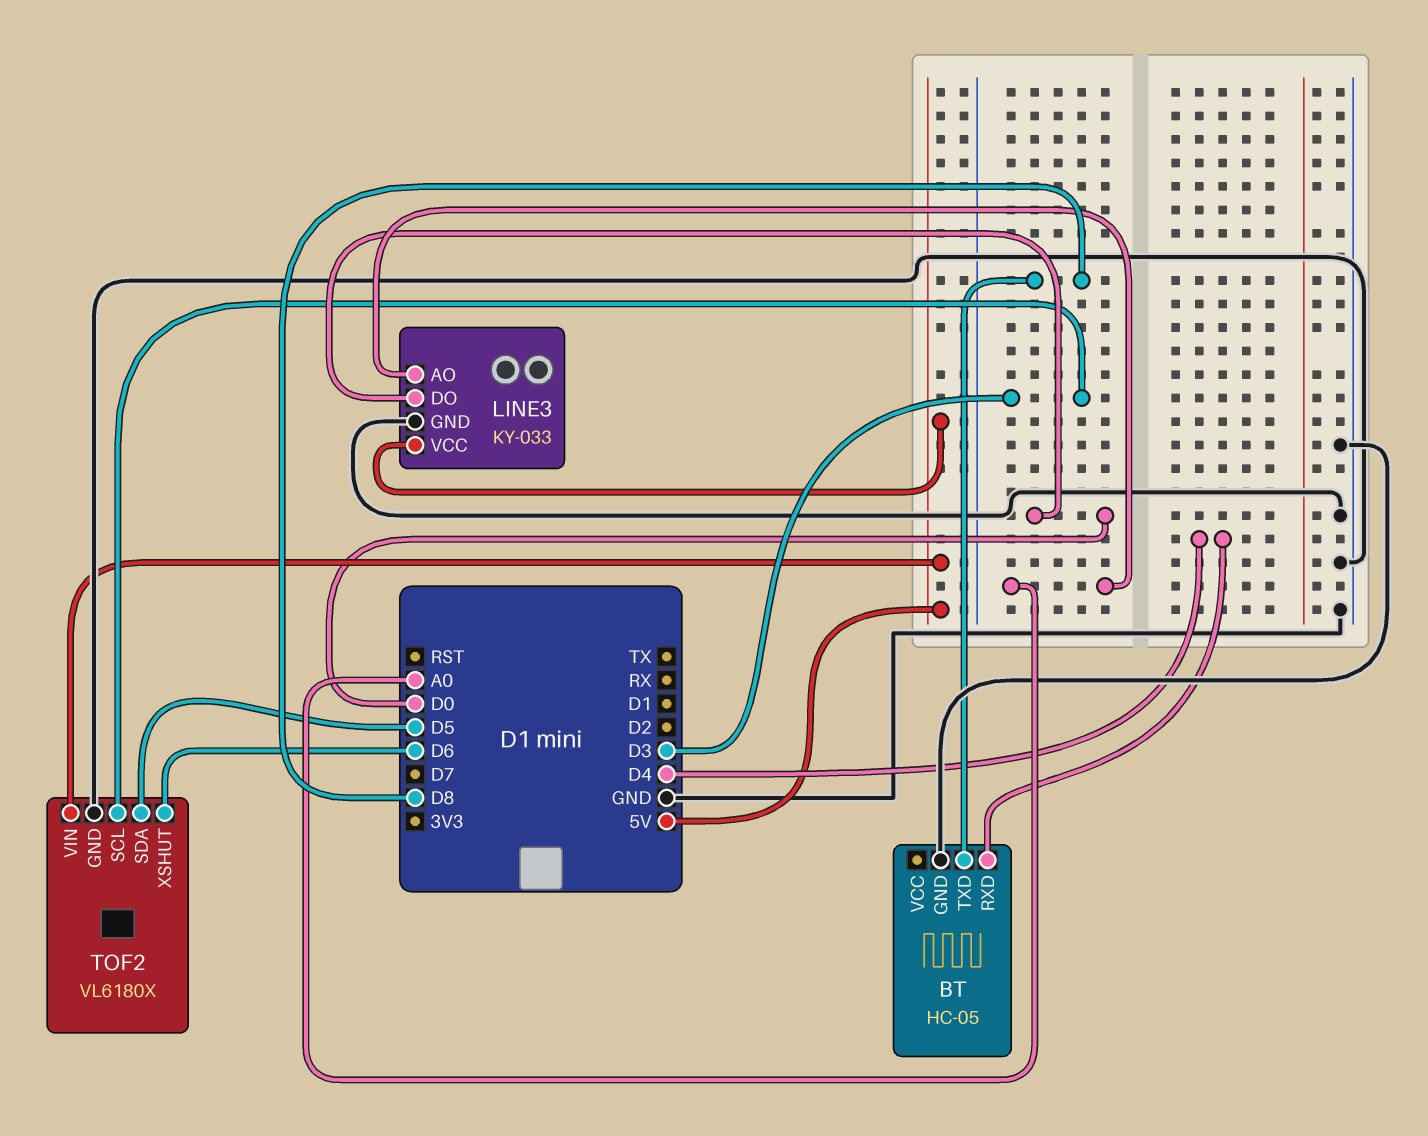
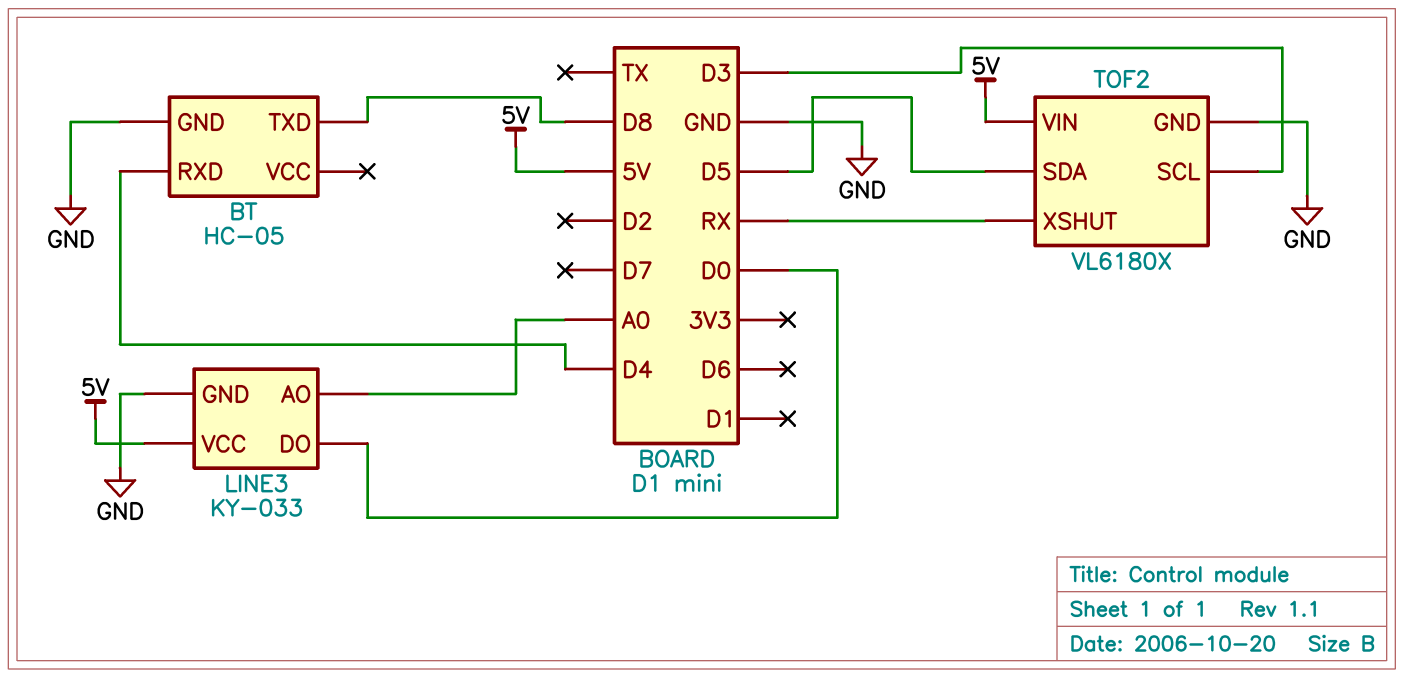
TOF2 pin XSHUT: D6 -> RX

